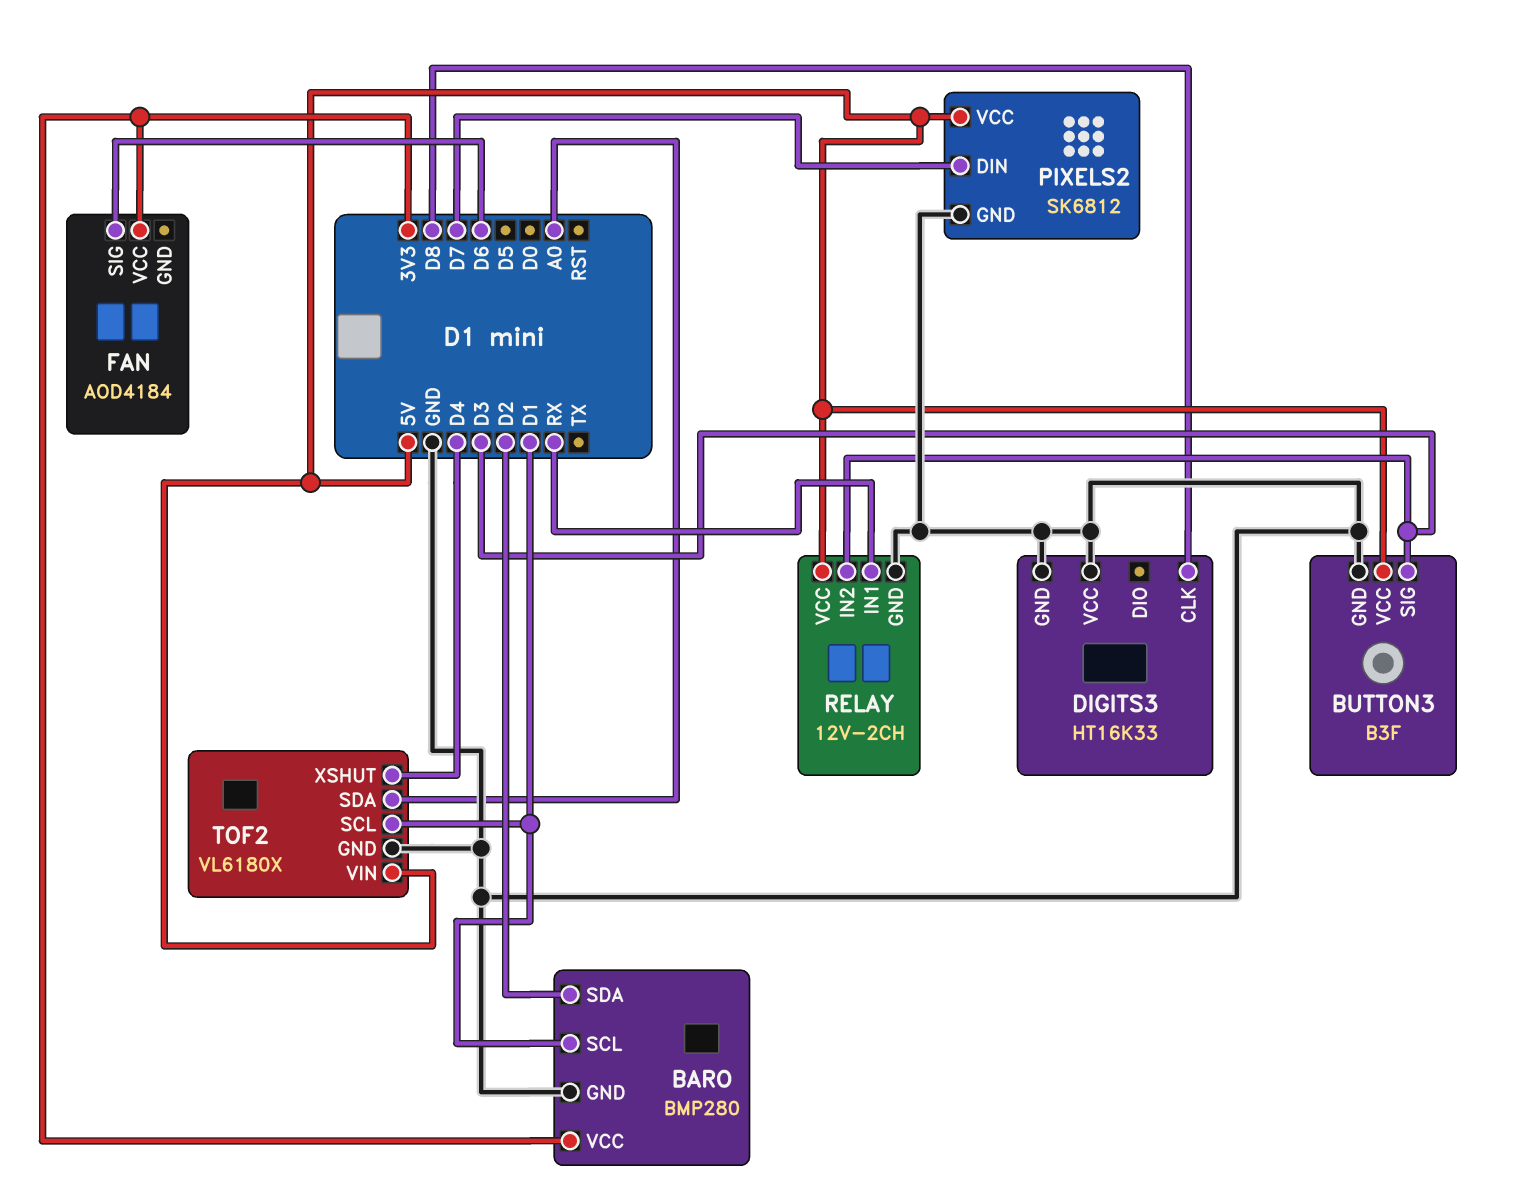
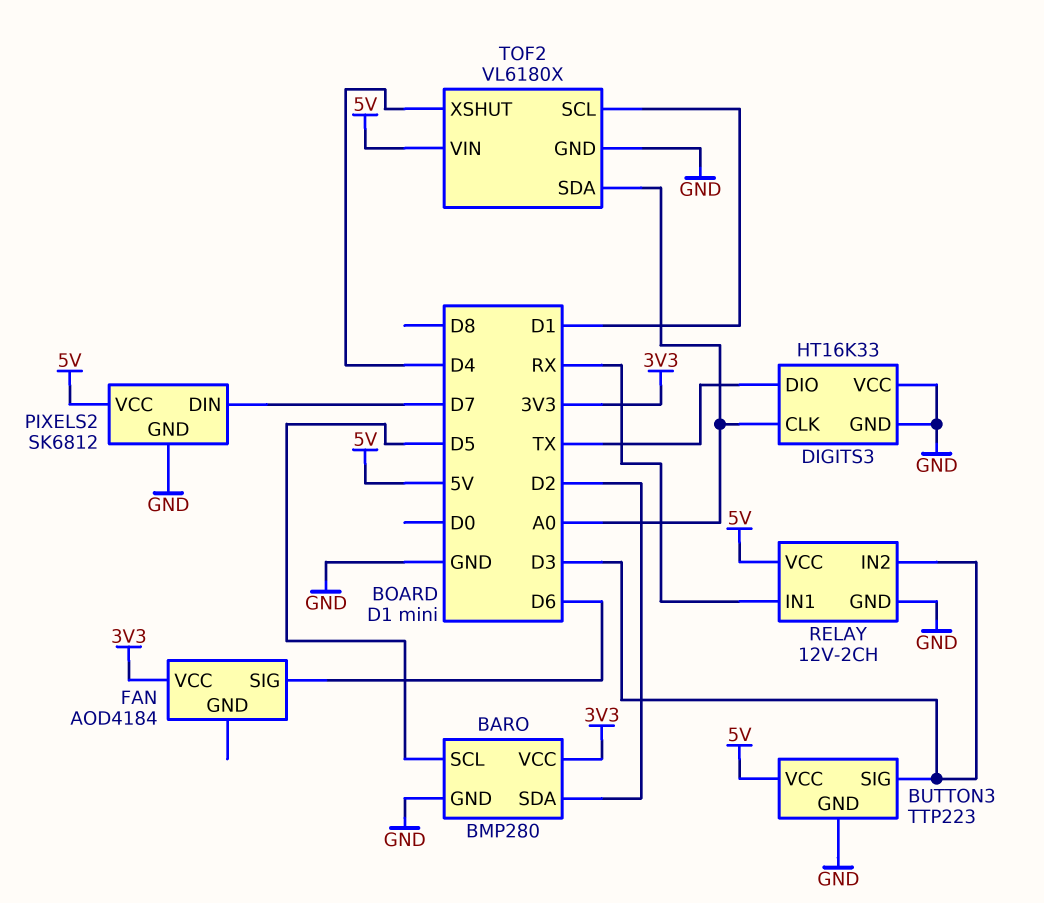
BARO pin SCL: D1 -> D5
BUTTON3: B3F -> TTP223
DIGITS3 pin CLK: D8 -> A0
DIGITS3 pin DIO: none -> TX

